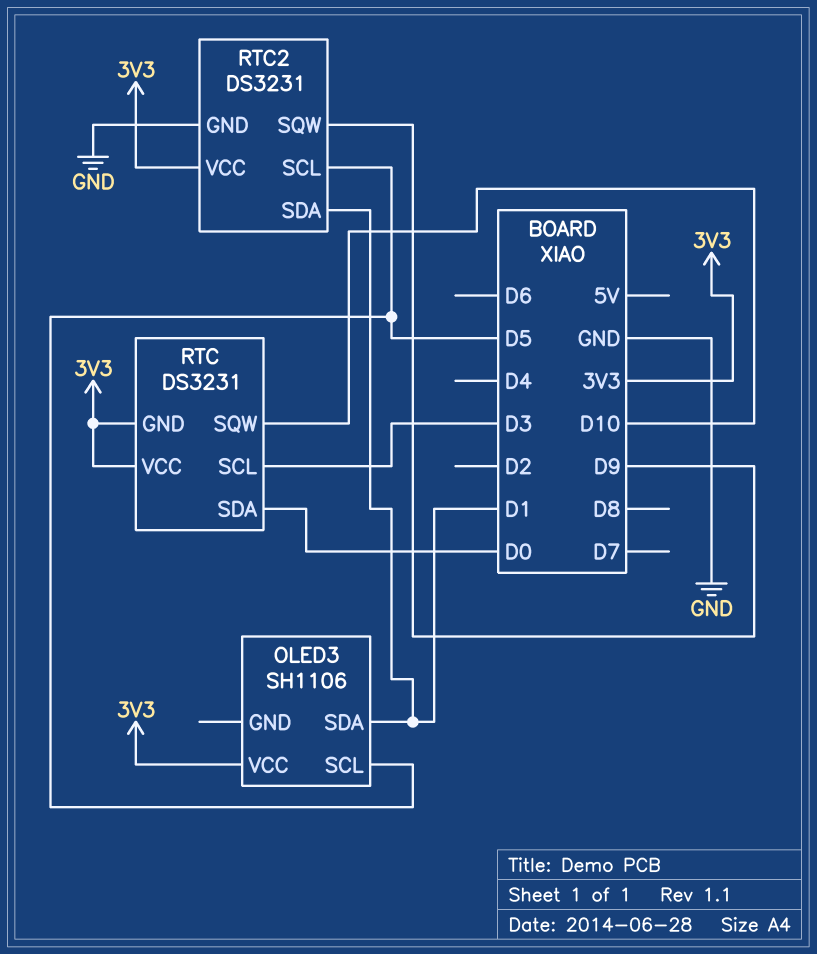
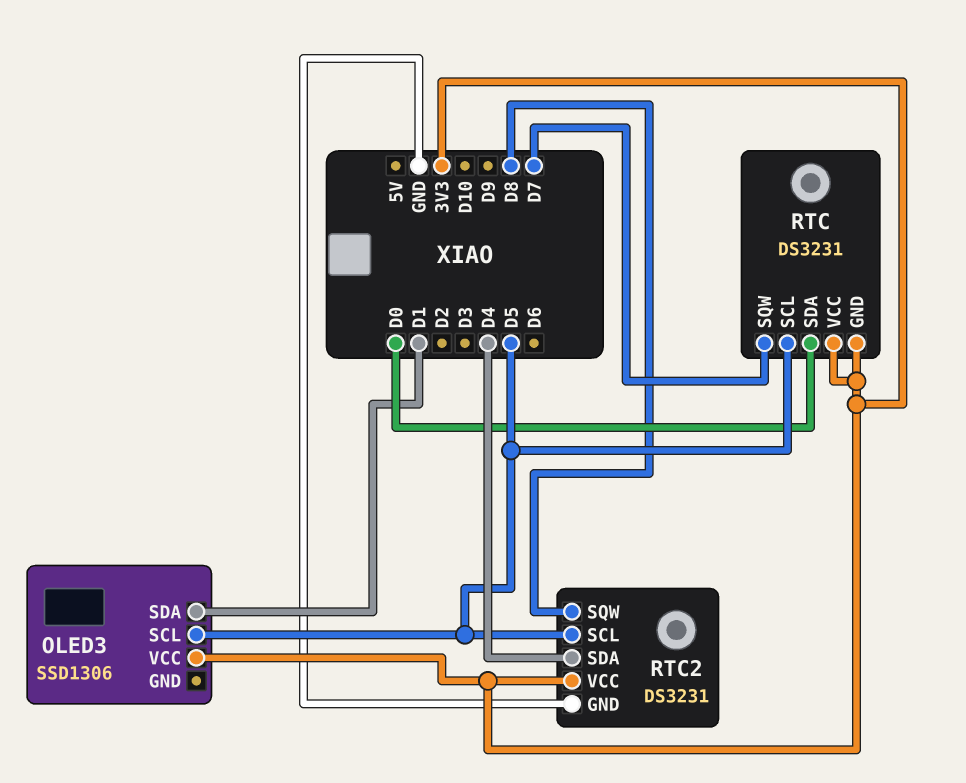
OLED3: SH1106 -> SSD1306
RTC pin SCL: D3 -> D5
RTC pin SQW: D10 -> D7
RTC2 pin SDA: D1 -> D4
RTC2 pin SQW: D9 -> D8

